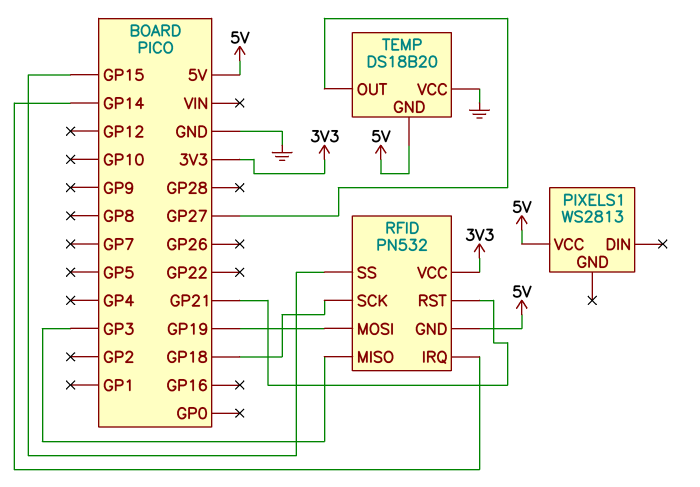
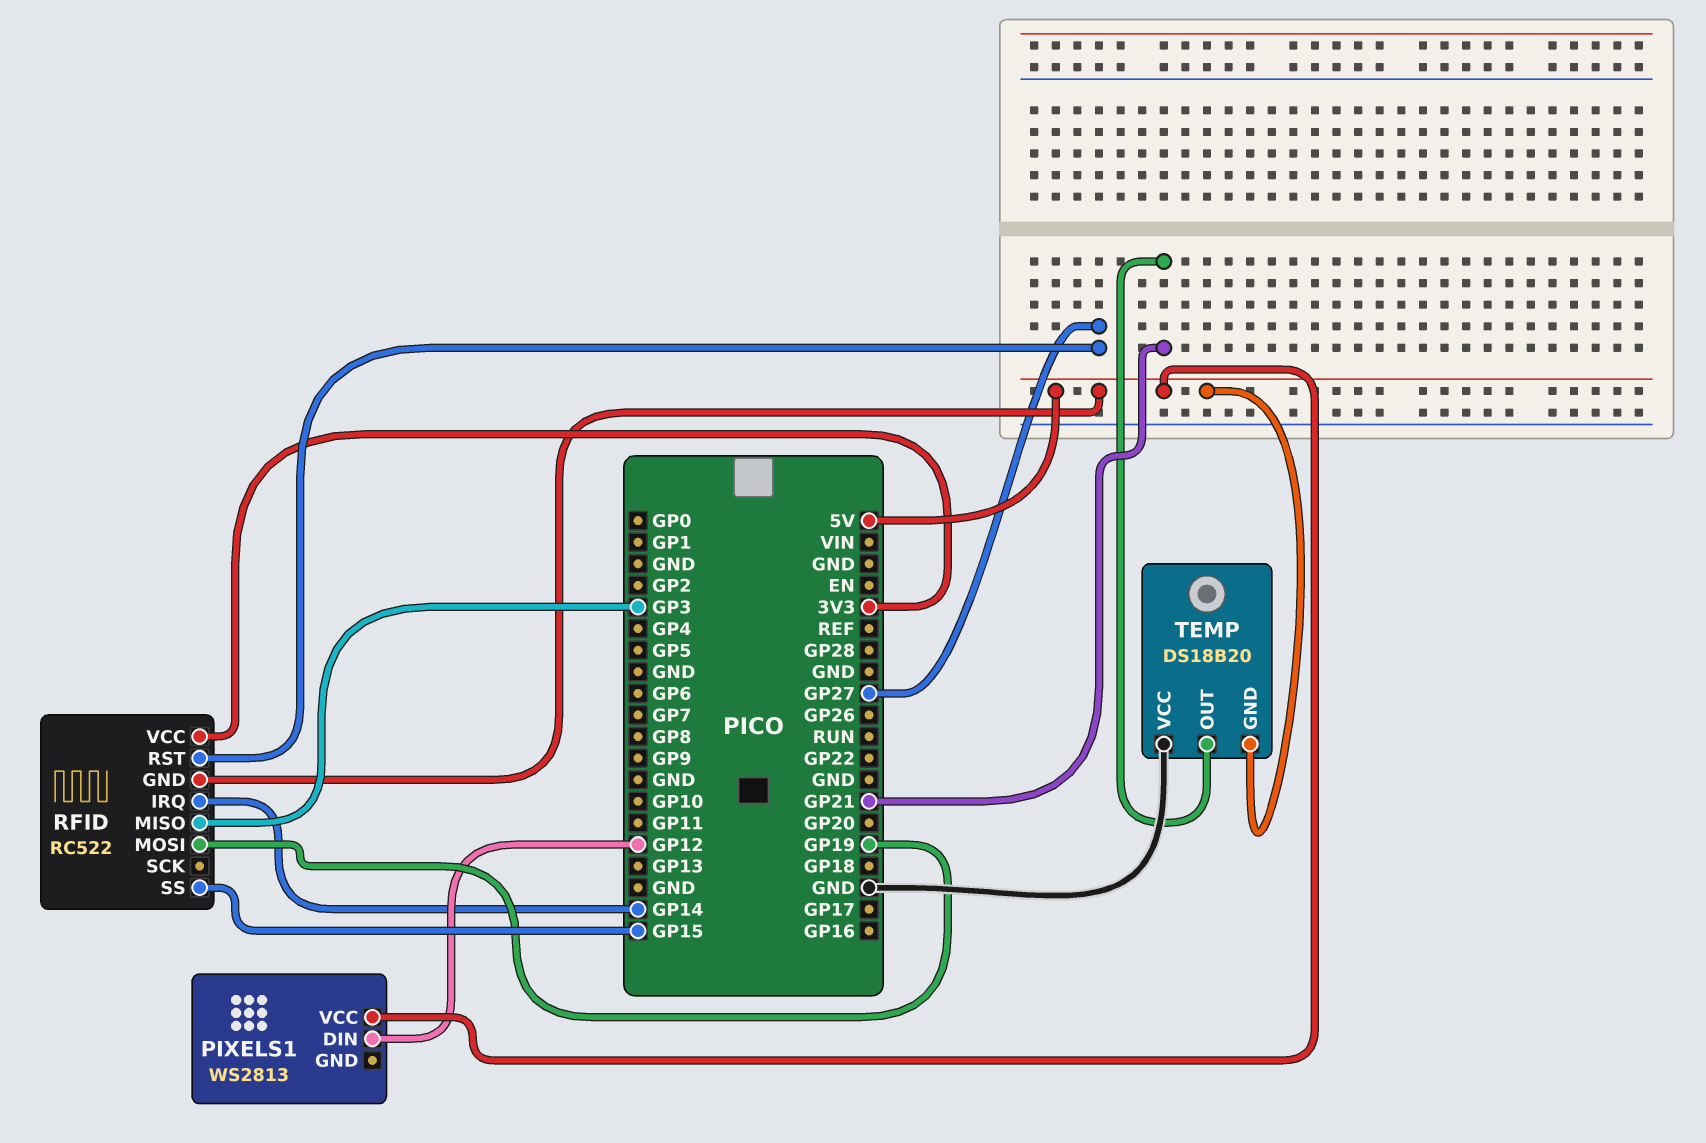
PIXELS1 pin DIN: none -> GP12
RFID: PN532 -> RC522
RFID pin RST: GP21 -> GP27
RFID pin SCK: GP18 -> none
TEMP pin OUT: GP27 -> GP21

